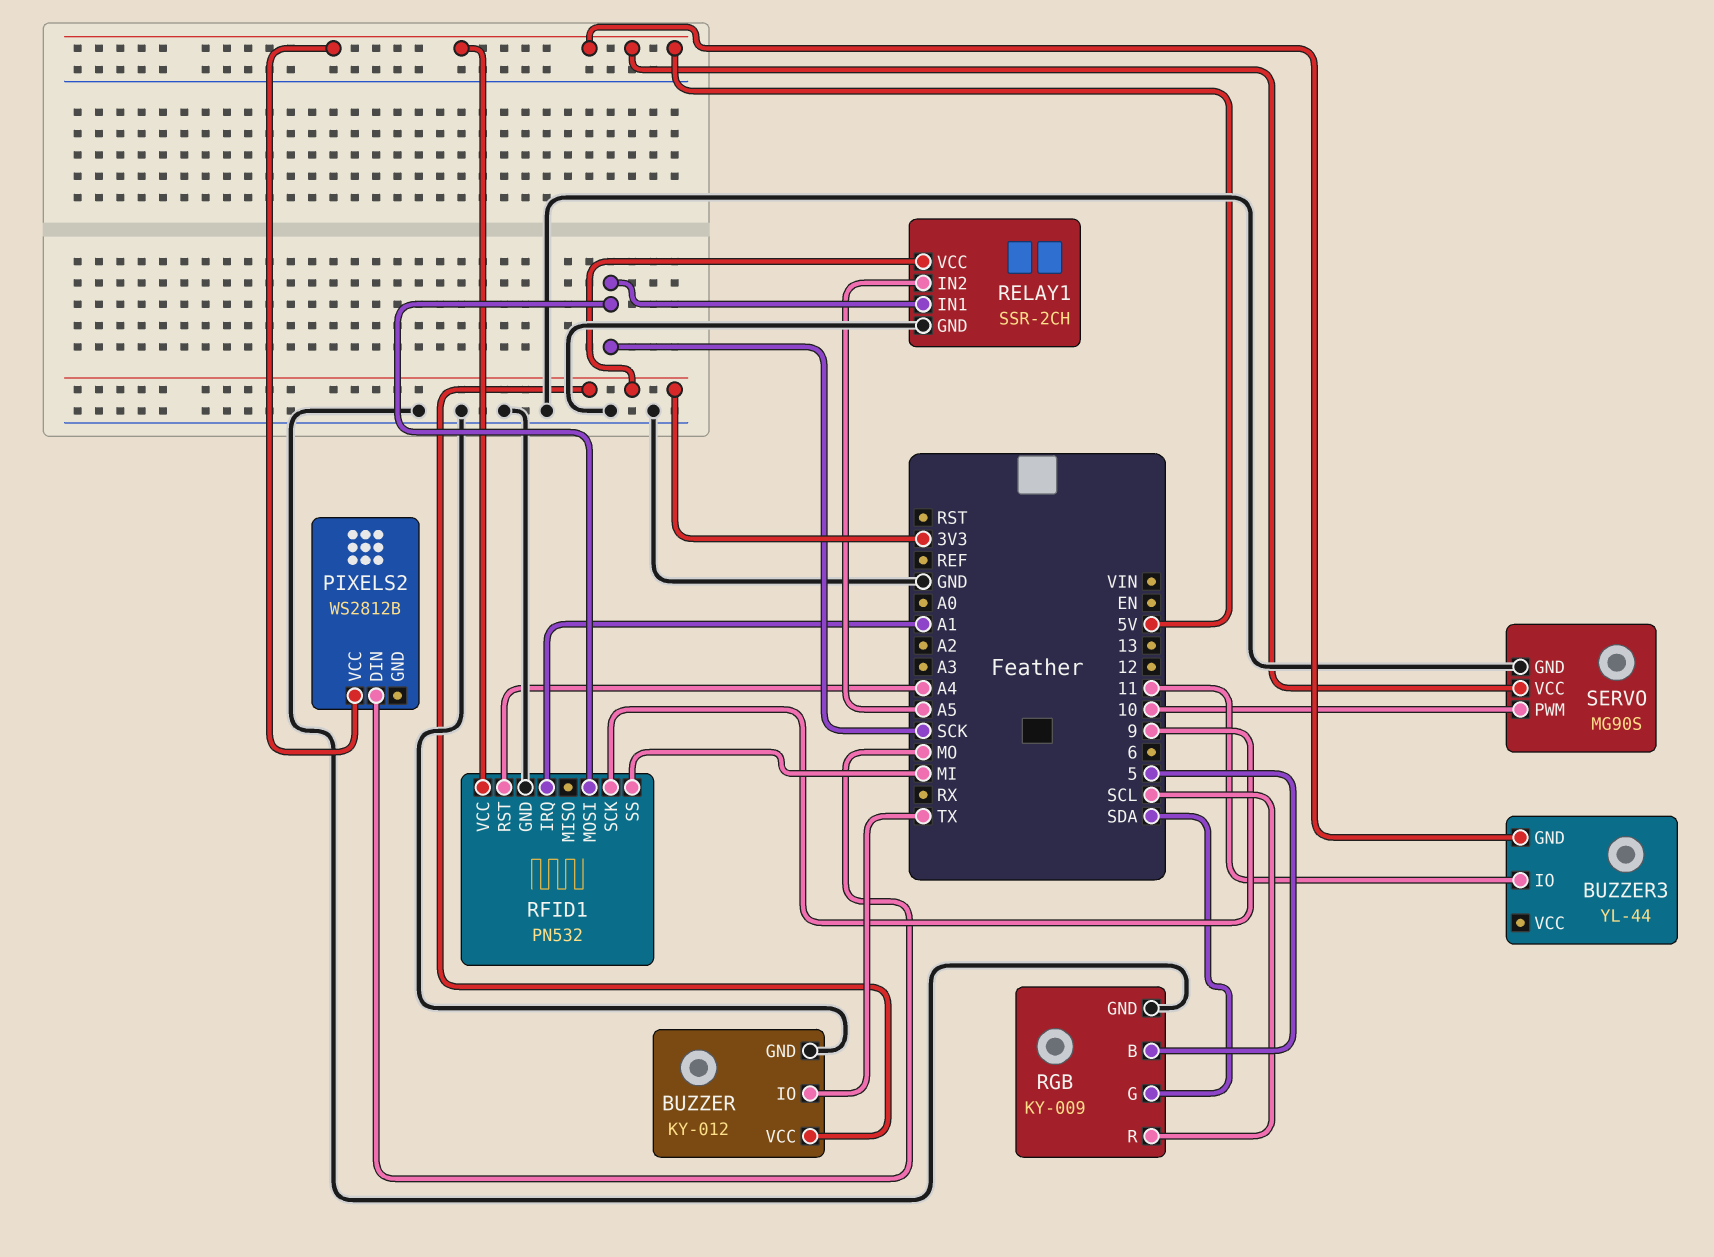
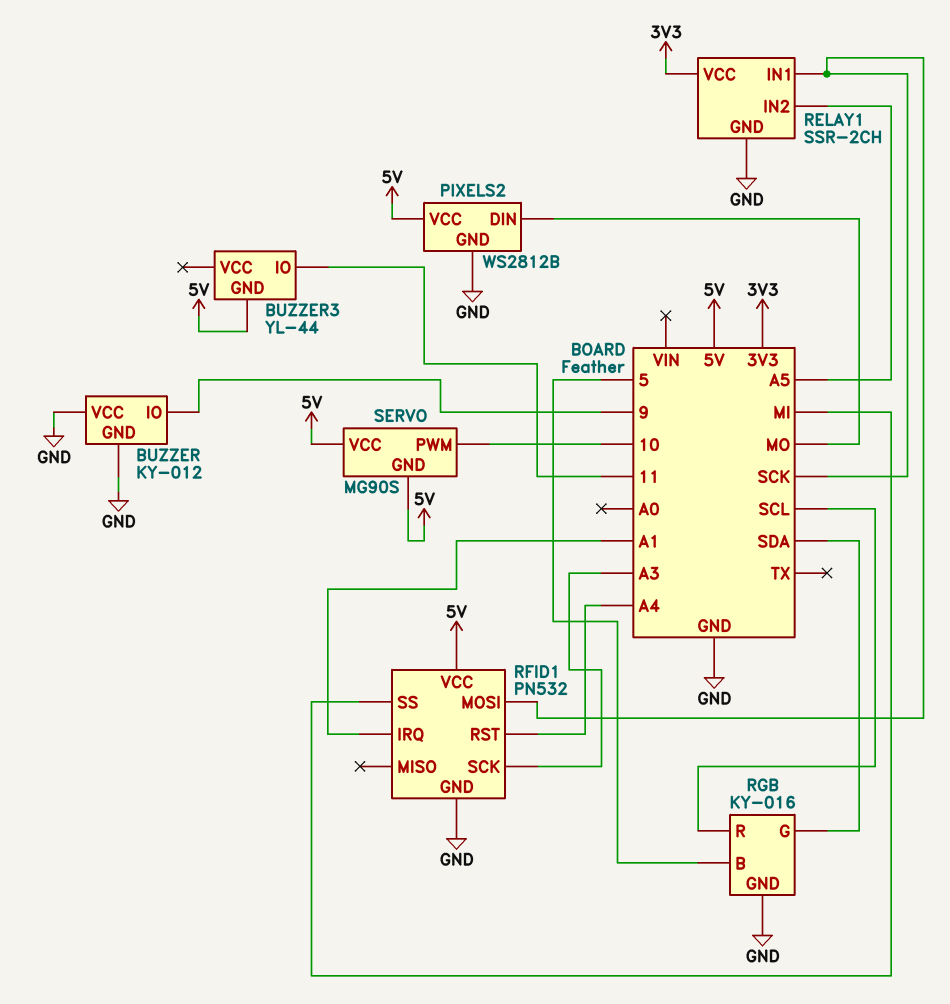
BUZZER pin IO: TX -> 9
BUZZER pin VCC: 3V3 -> GND
PIXELS2 pin GND: none -> GND
RFID1 pin SCK: 9 -> A3
RGB: KY-009 -> KY-016
SERVO pin GND: GND -> 5V

